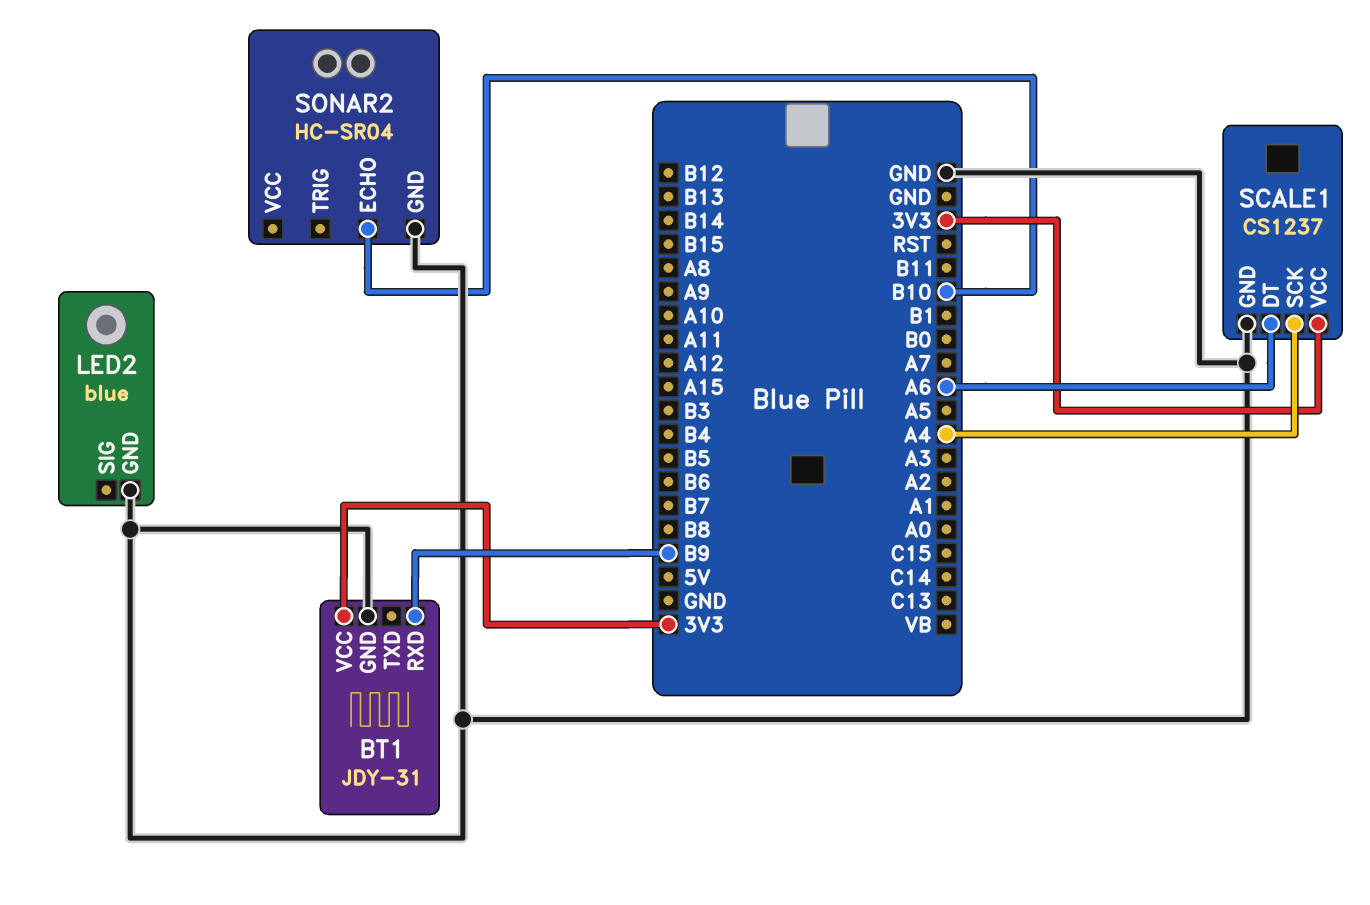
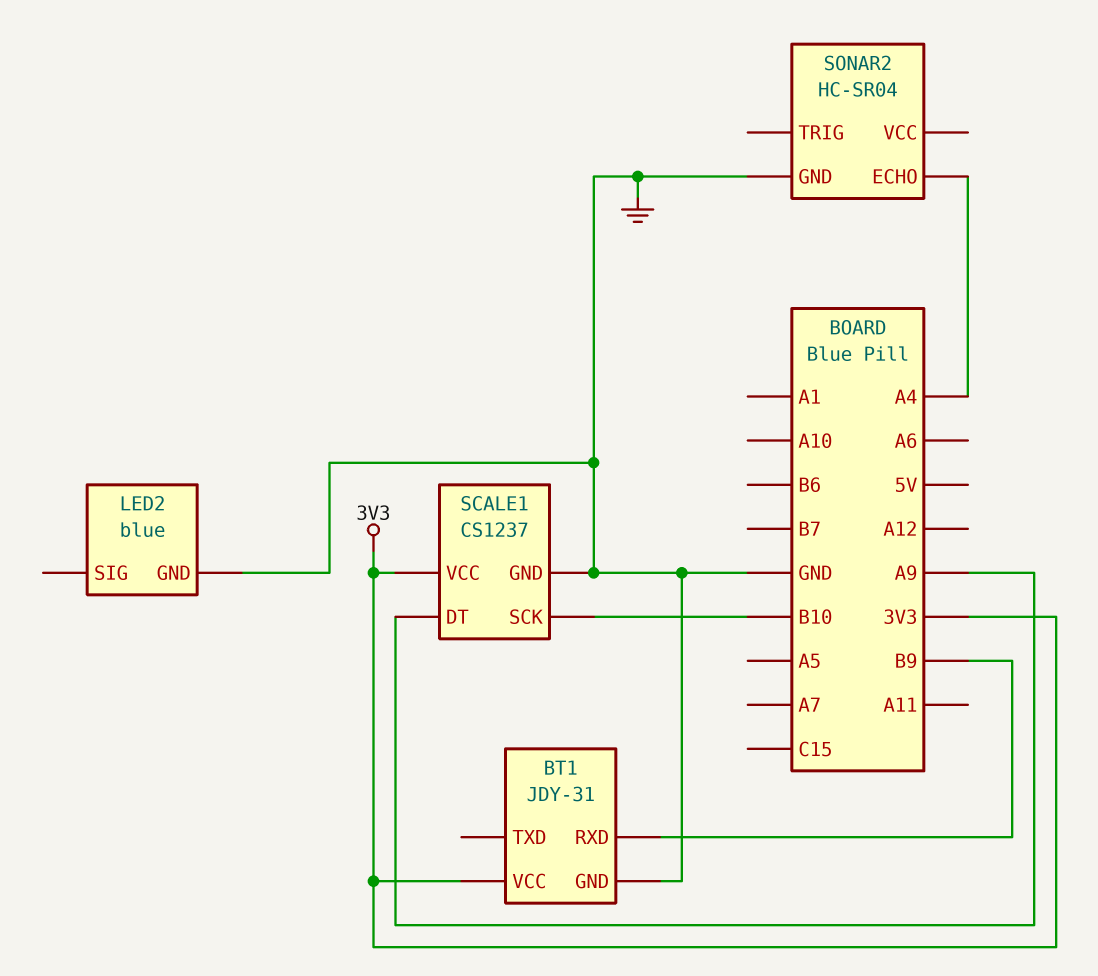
SCALE1 pin DT: A6 -> A9
SCALE1 pin SCK: A4 -> B10
SONAR2 pin ECHO: B10 -> A4

